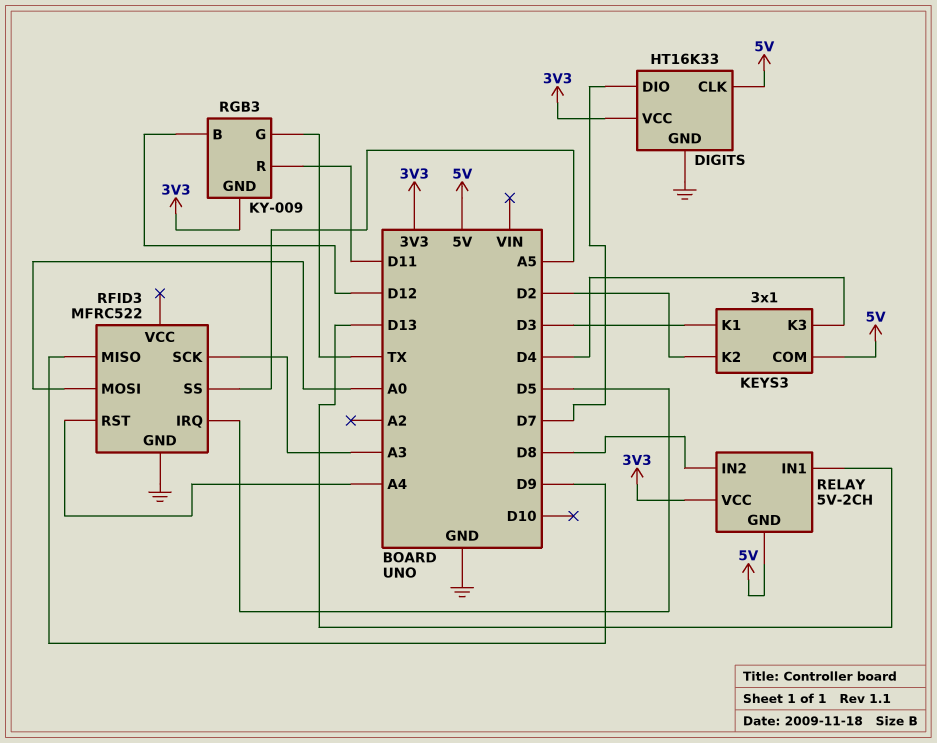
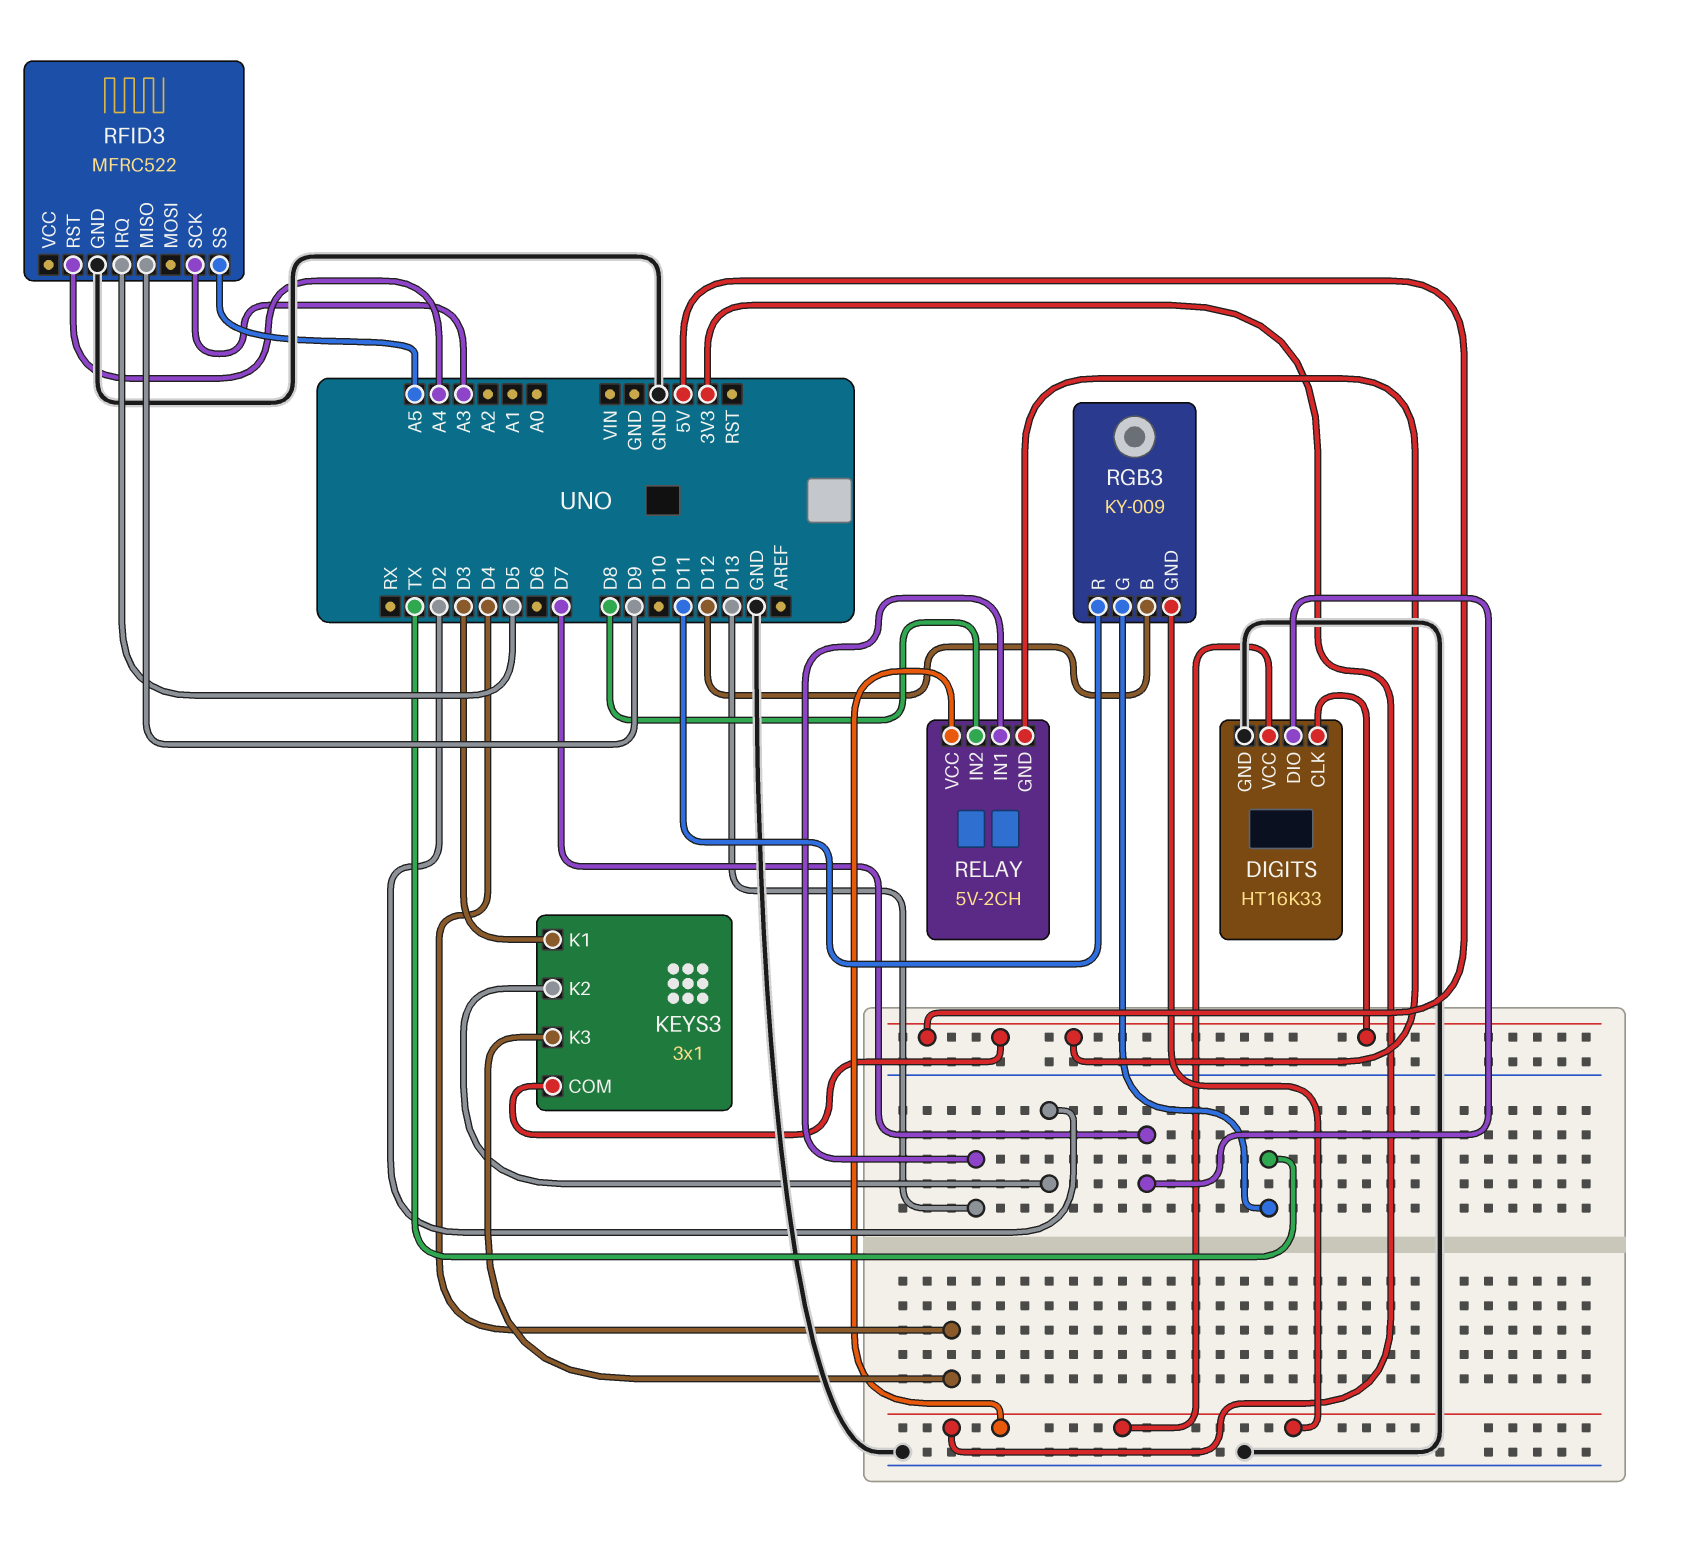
RFID3 pin MOSI: A0 -> none

